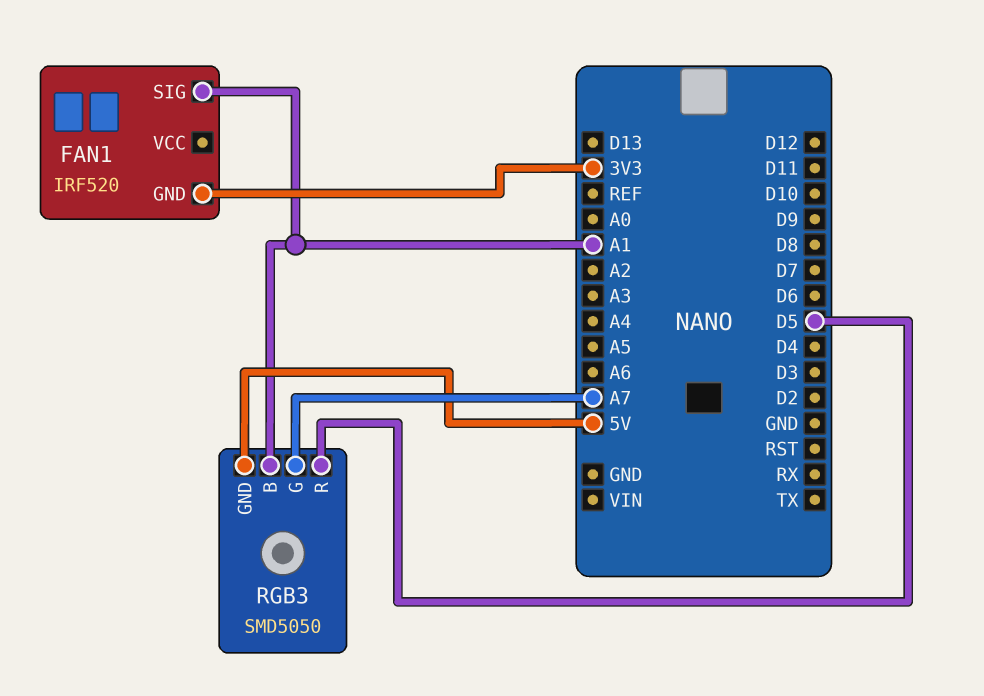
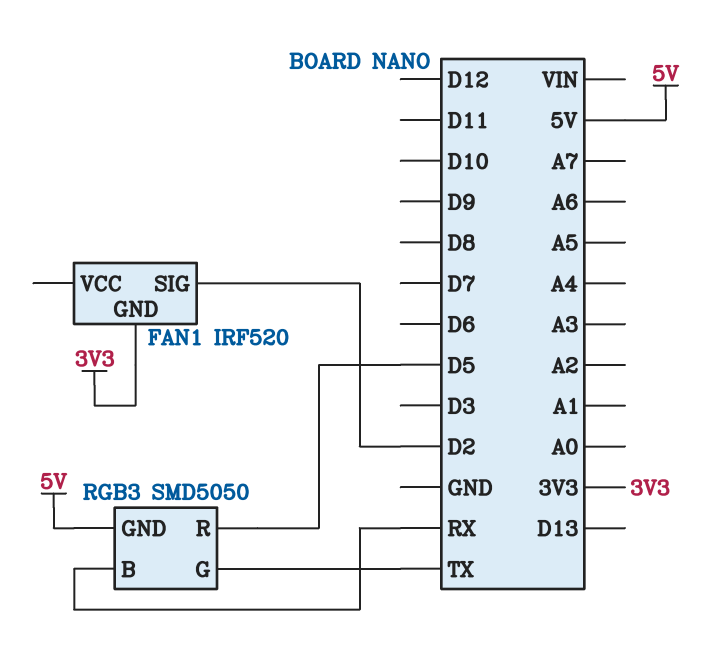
FAN1 pin SIG: A1 -> D2
RGB3 pin B: A1 -> RX
RGB3 pin G: A7 -> TX

